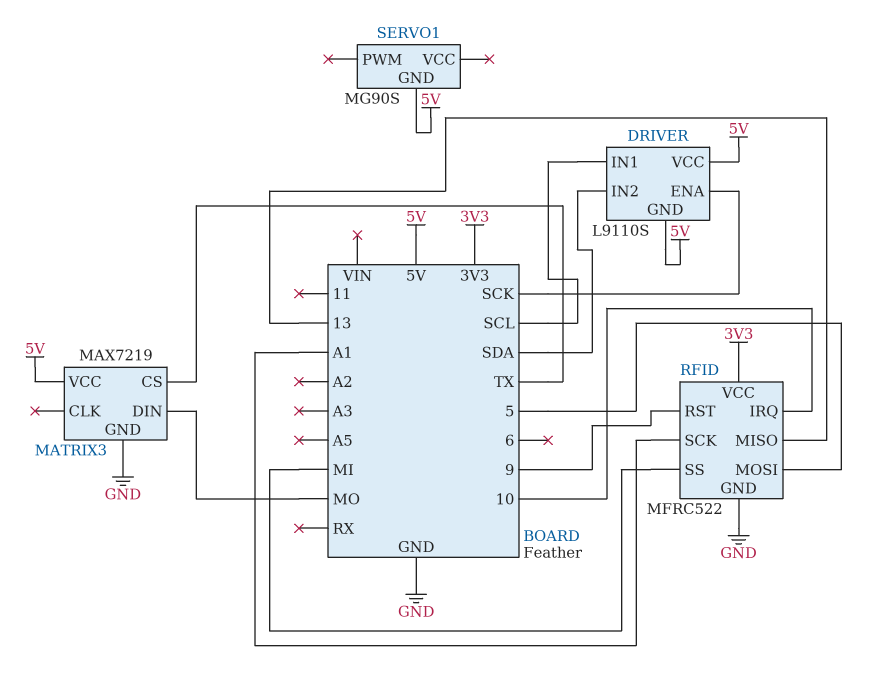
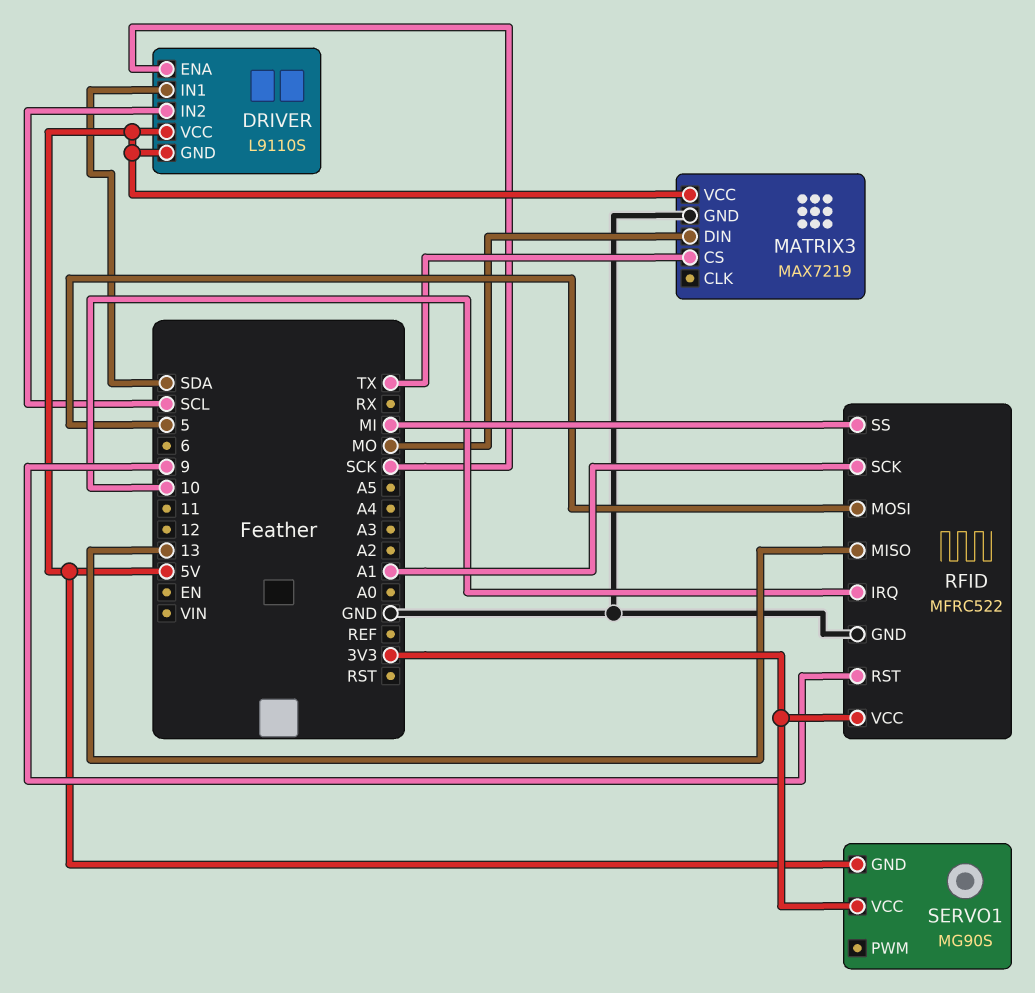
DRIVER pin IN1: SCL -> SDA
DRIVER pin IN2: SDA -> SCL
SERVO1 pin VCC: none -> 3V3

